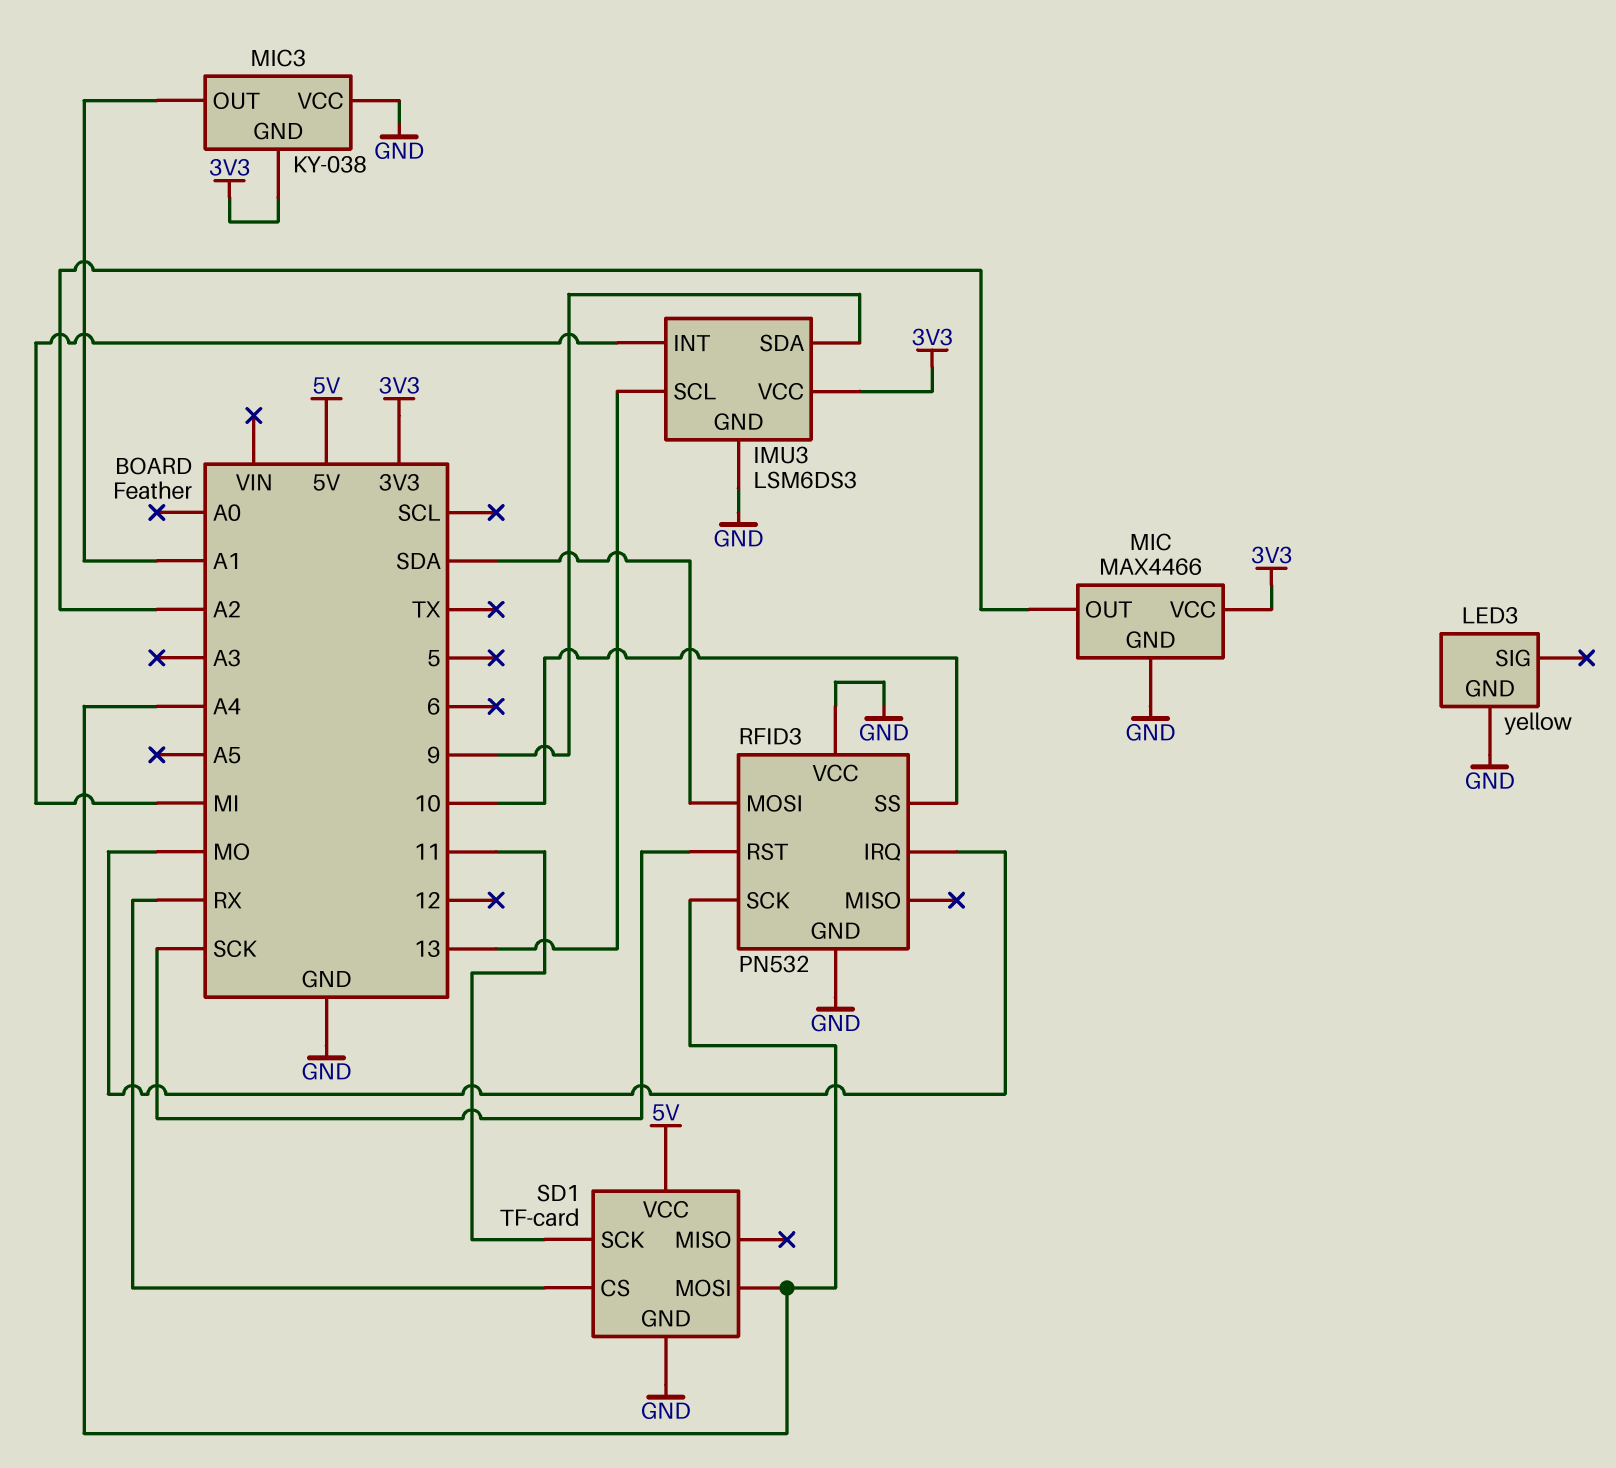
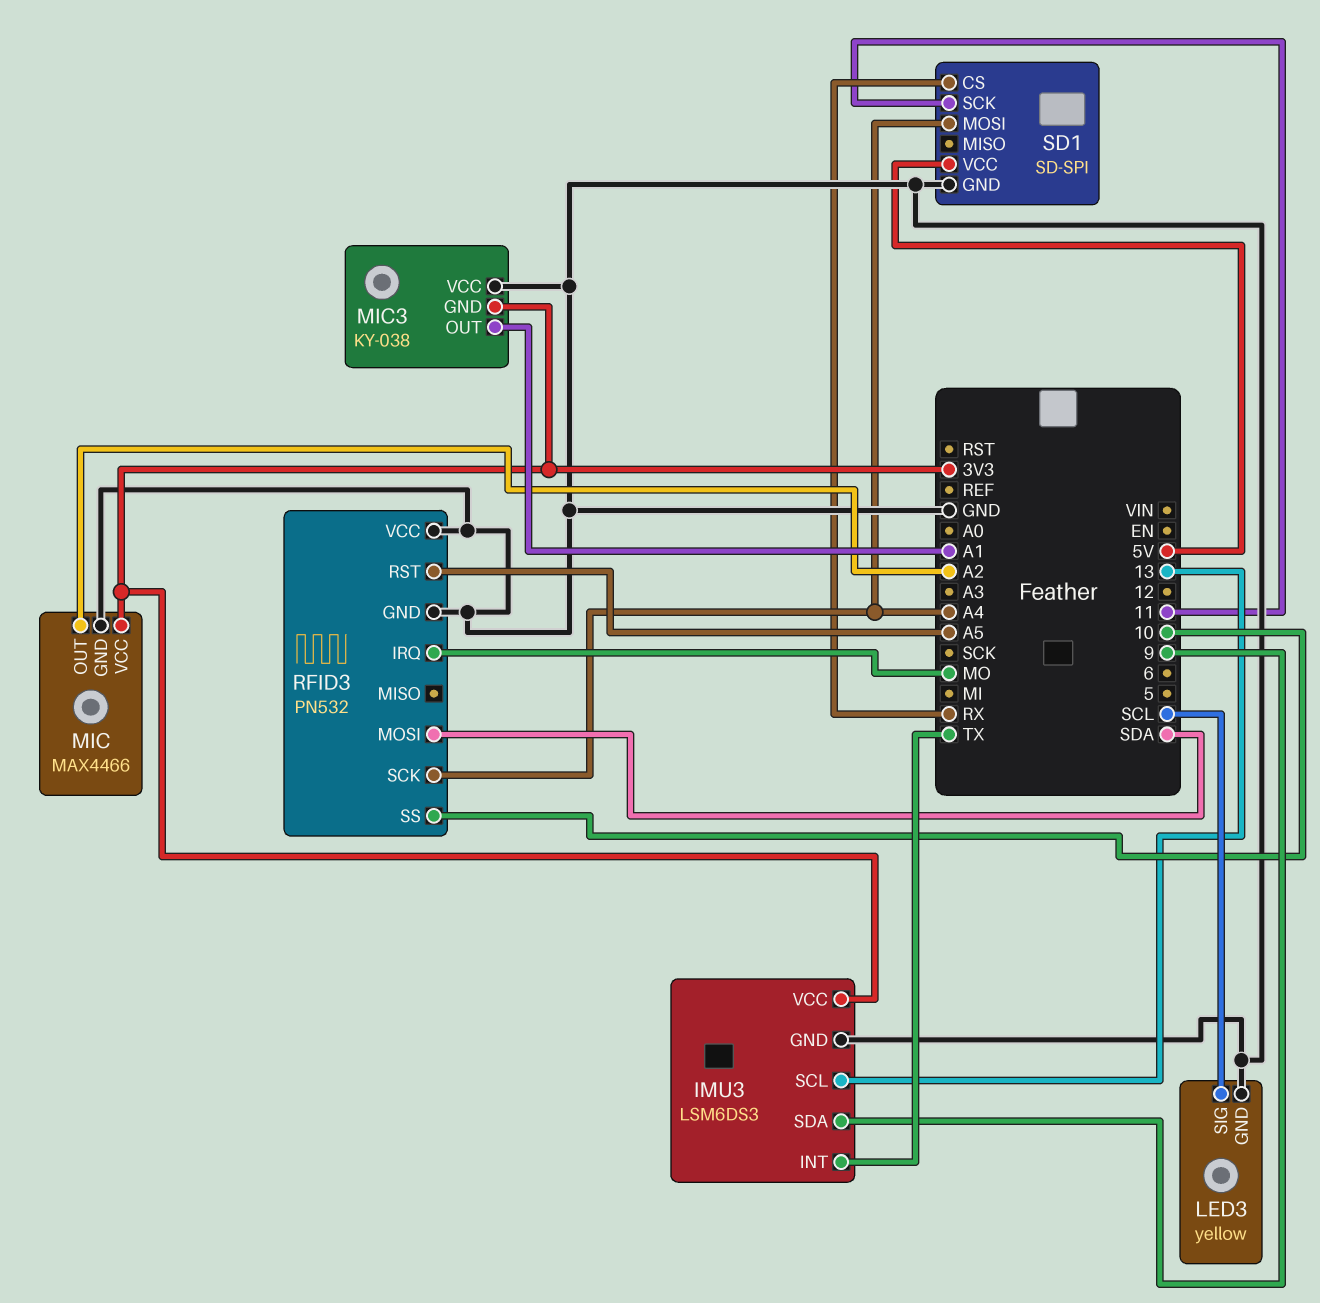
IMU3 pin INT: MI -> TX
LED3 pin SIG: none -> SCL
RFID3 pin RST: SCK -> A5
SD1: TF-card -> SD-SPI

